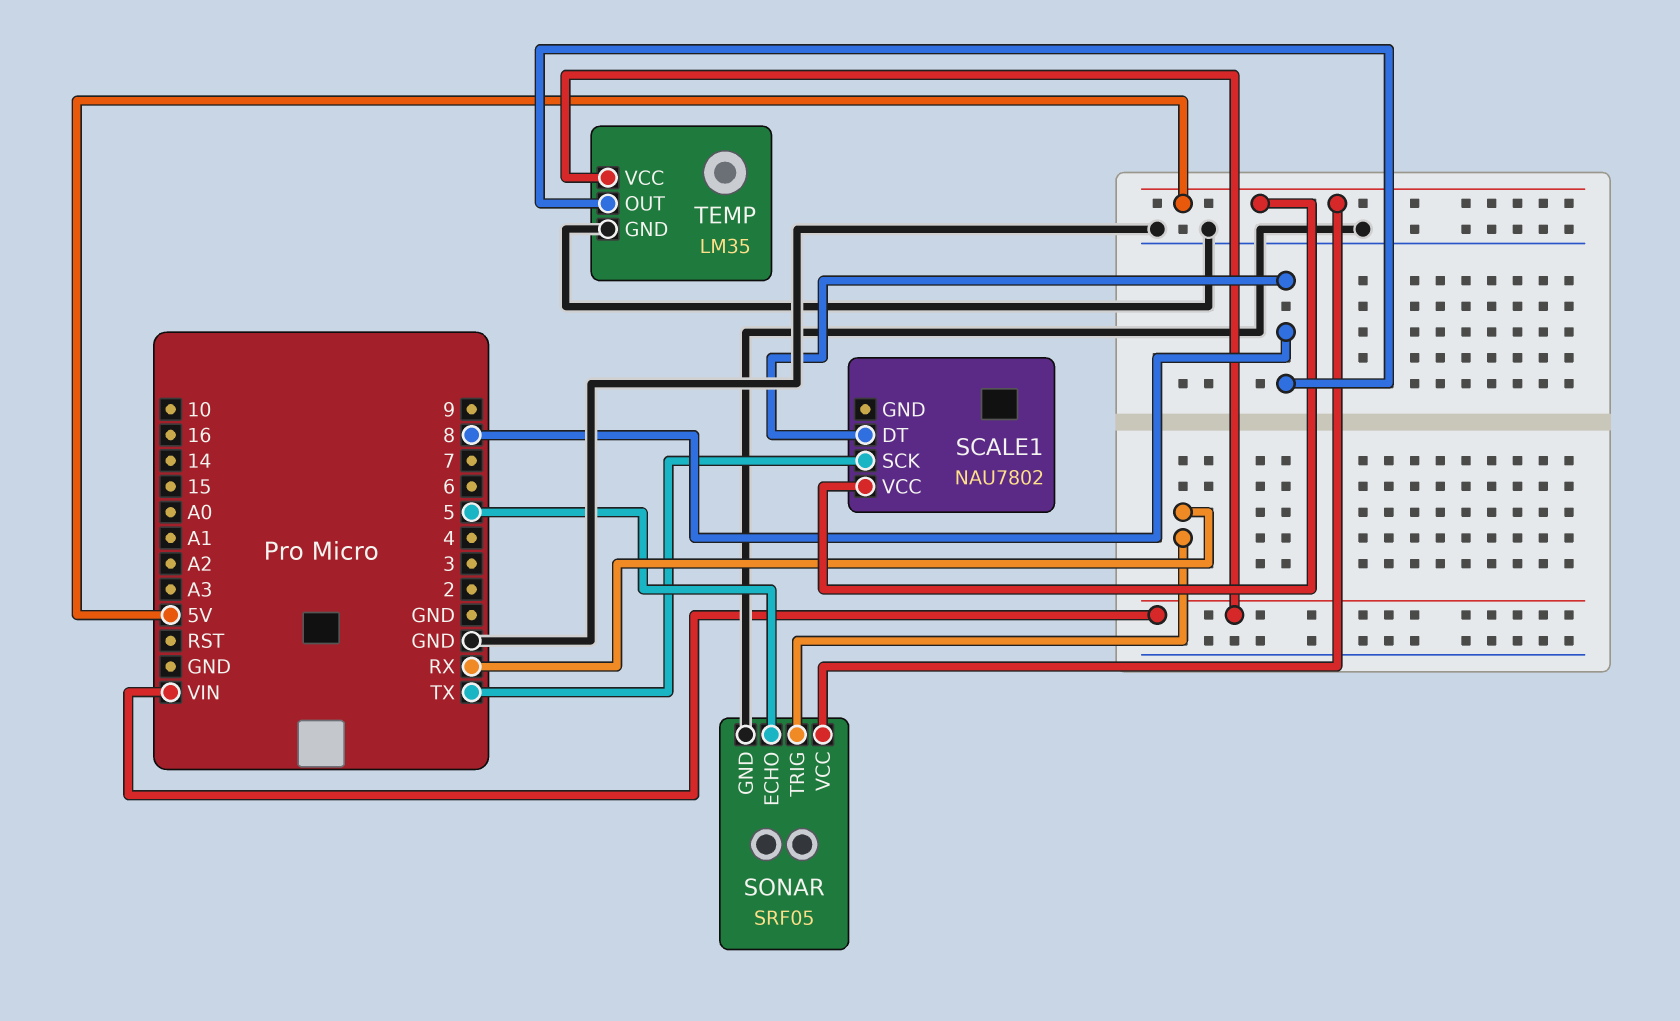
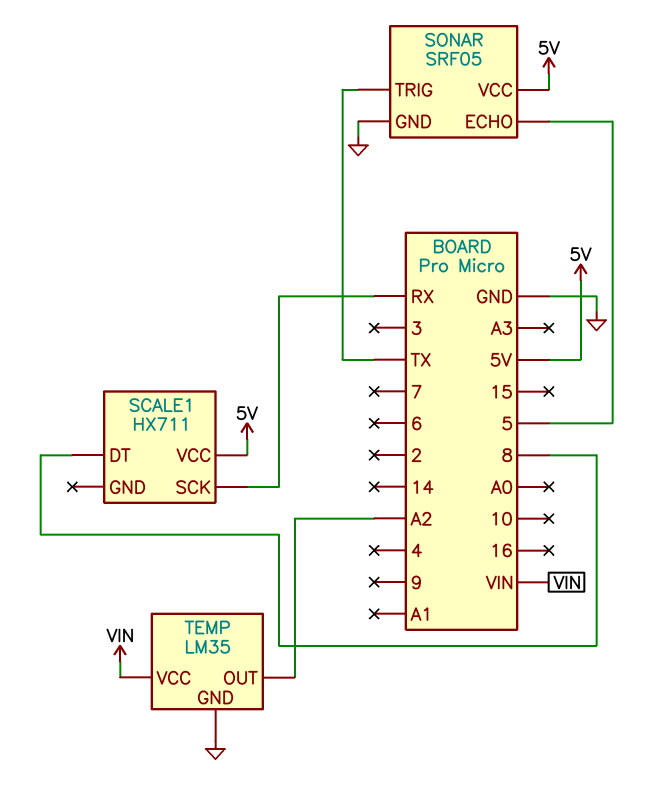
SCALE1: NAU7802 -> HX711
SCALE1 pin SCK: TX -> RX
SONAR pin TRIG: RX -> TX
TEMP pin OUT: 8 -> A2

